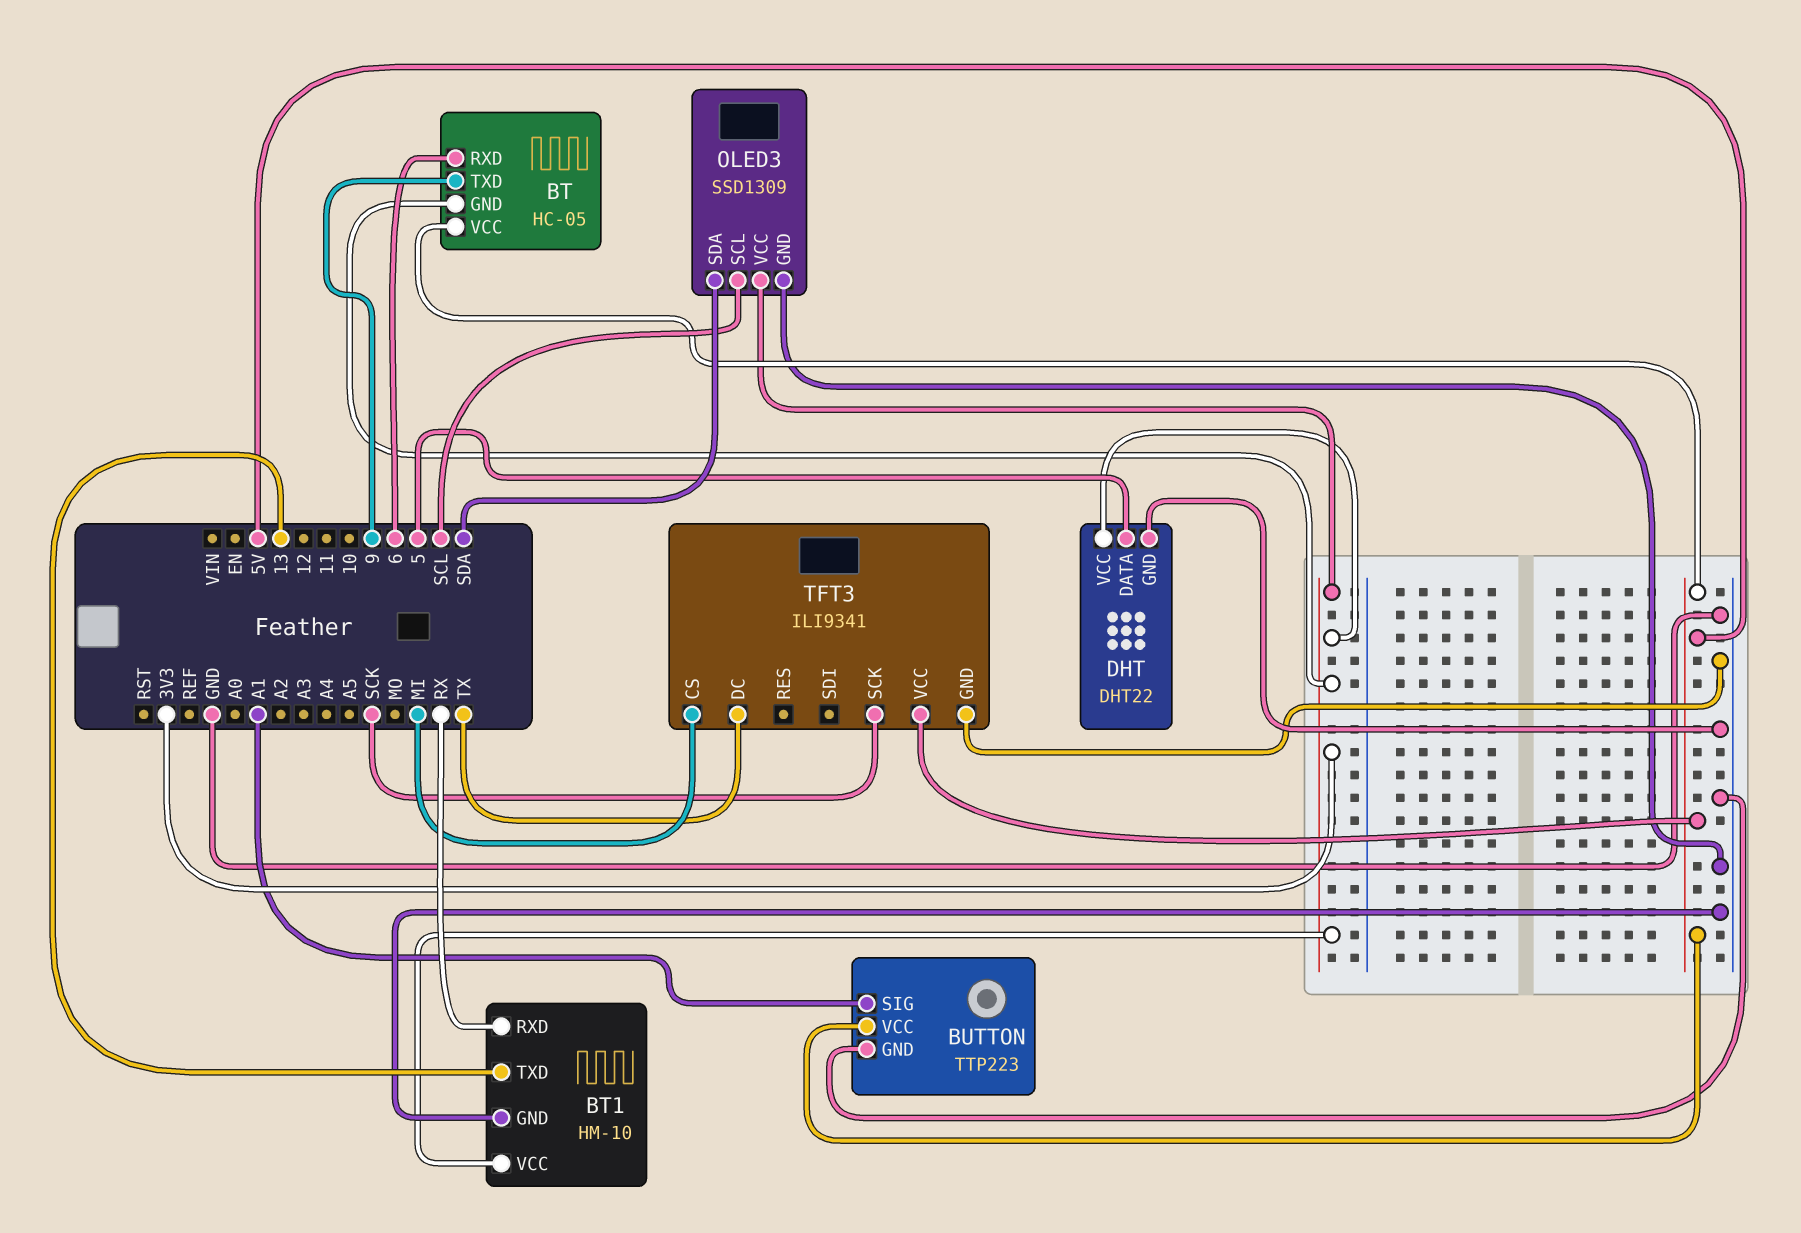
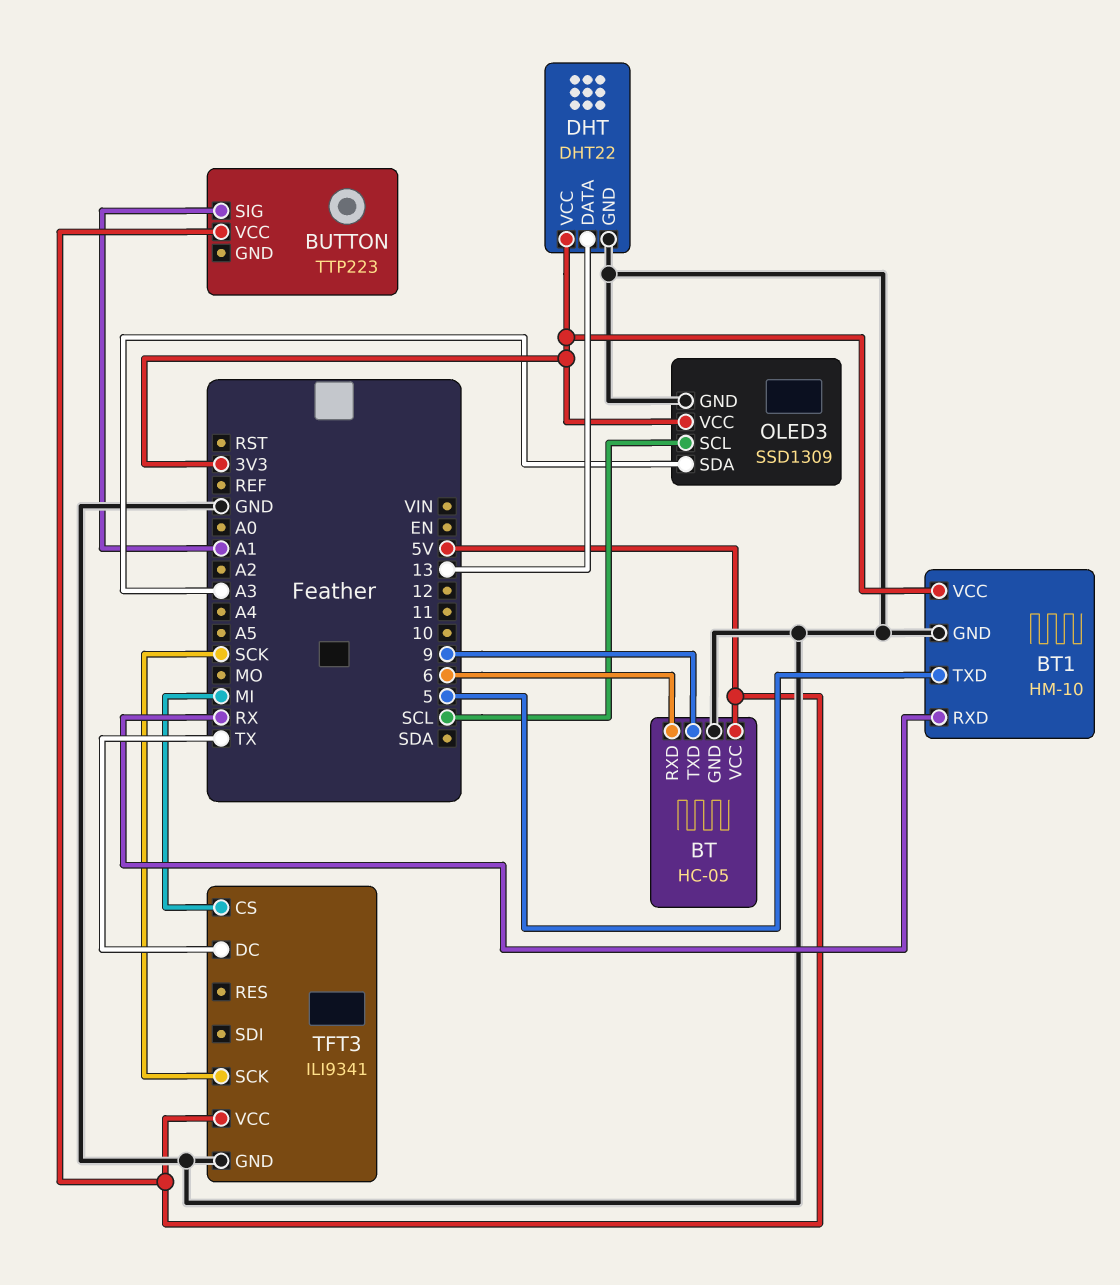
BT pin GND: 3V3 -> GND
BT1 pin TXD: 13 -> 5
BUTTON pin GND: GND -> none
DHT pin DATA: 5 -> 13
OLED3 pin SDA: SDA -> A3

